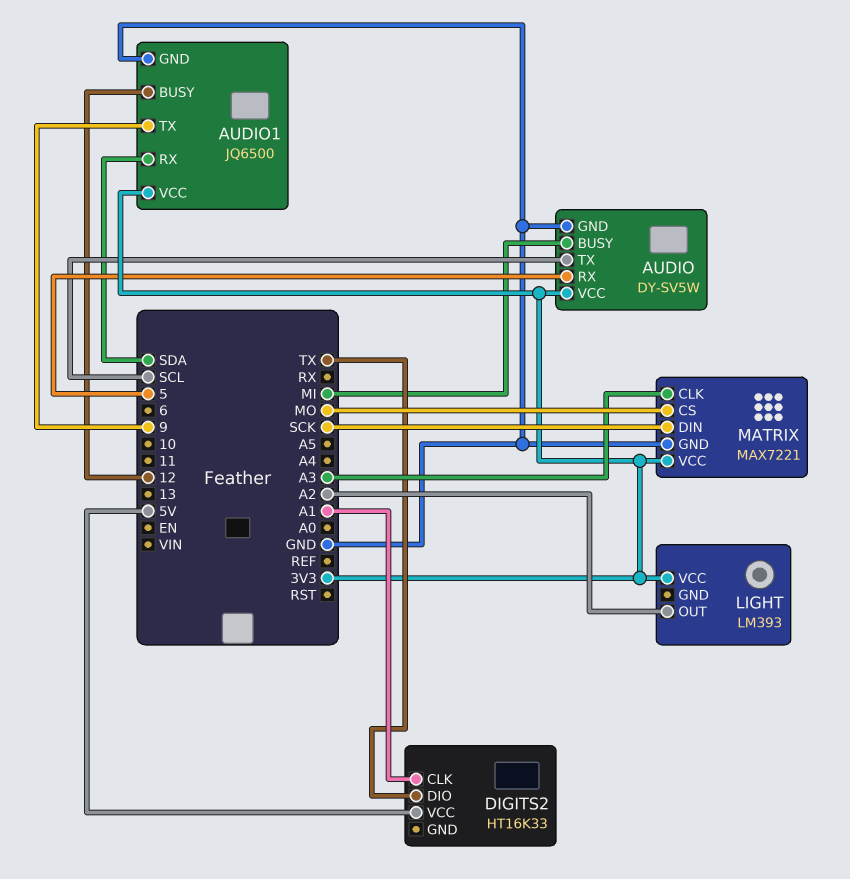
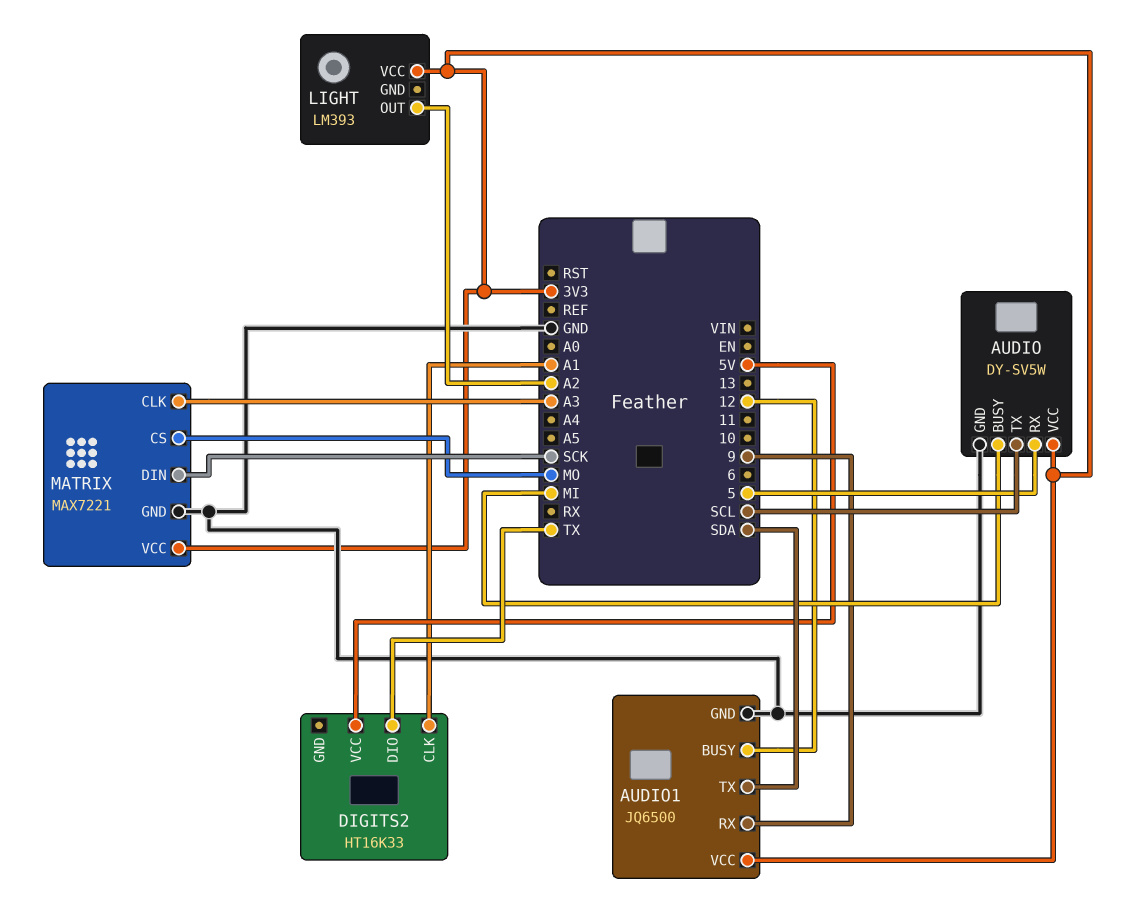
AUDIO1 pin RX: SDA -> 9
AUDIO1 pin TX: 9 -> SDA

